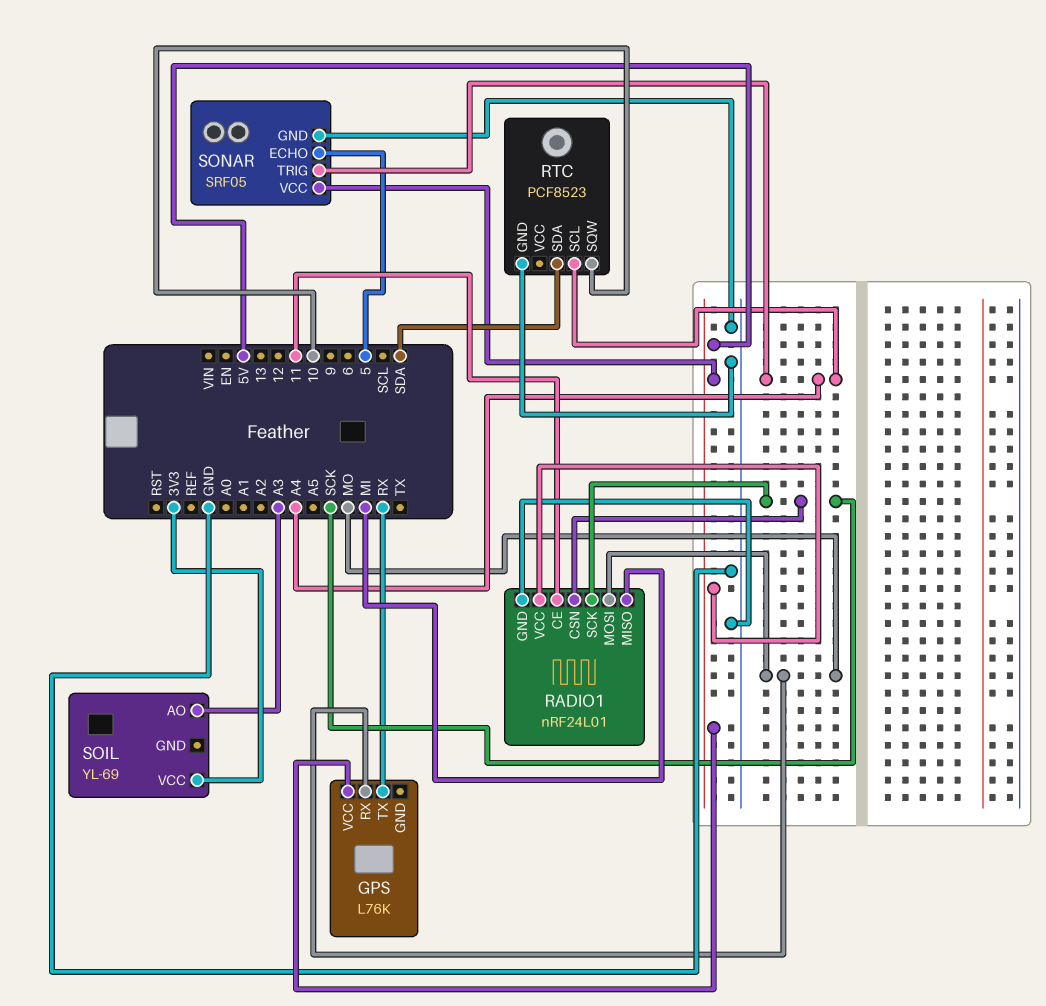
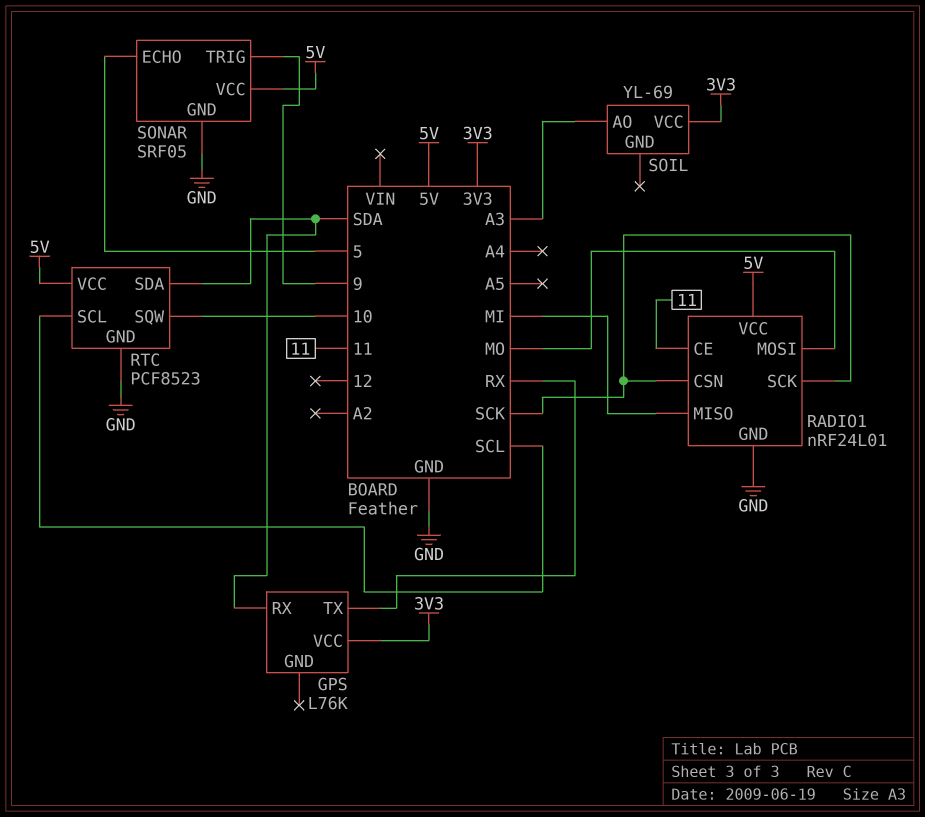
GPS pin RX: MO -> SDA
GPS pin VCC: 5V -> 3V3
RTC pin SCL: A4 -> SCL
RTC pin VCC: none -> 5V
SONAR pin TRIG: A4 -> 9

